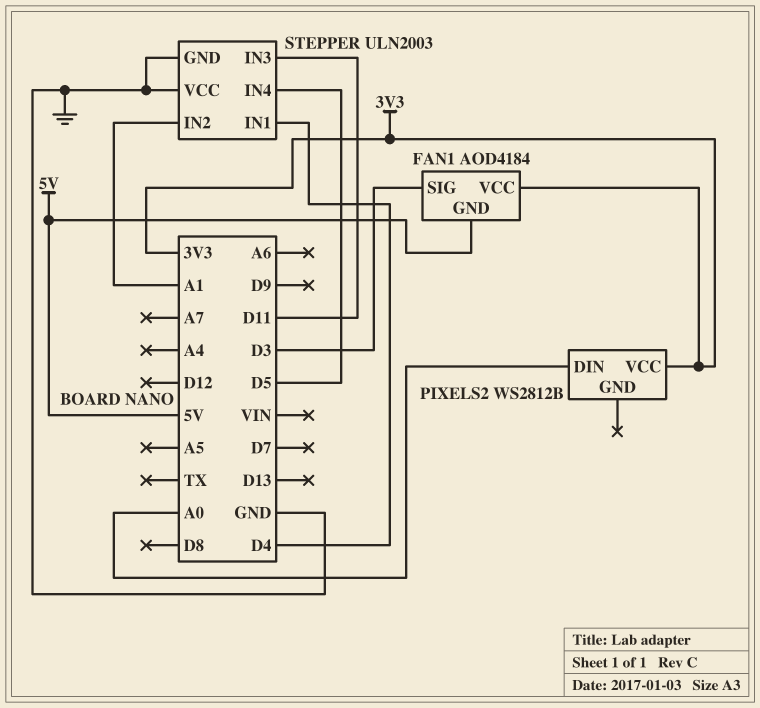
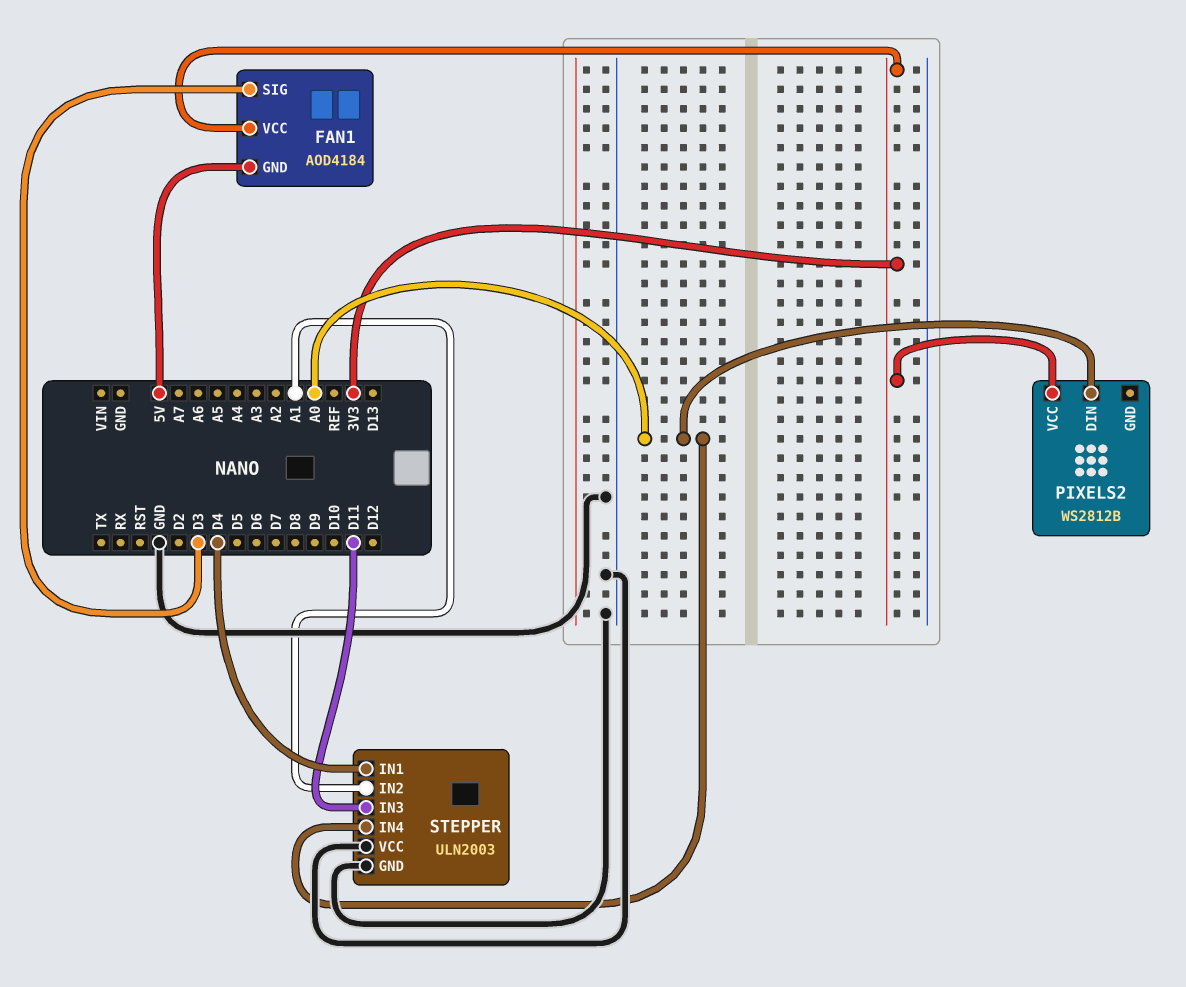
STEPPER pin IN4: D5 -> A0

